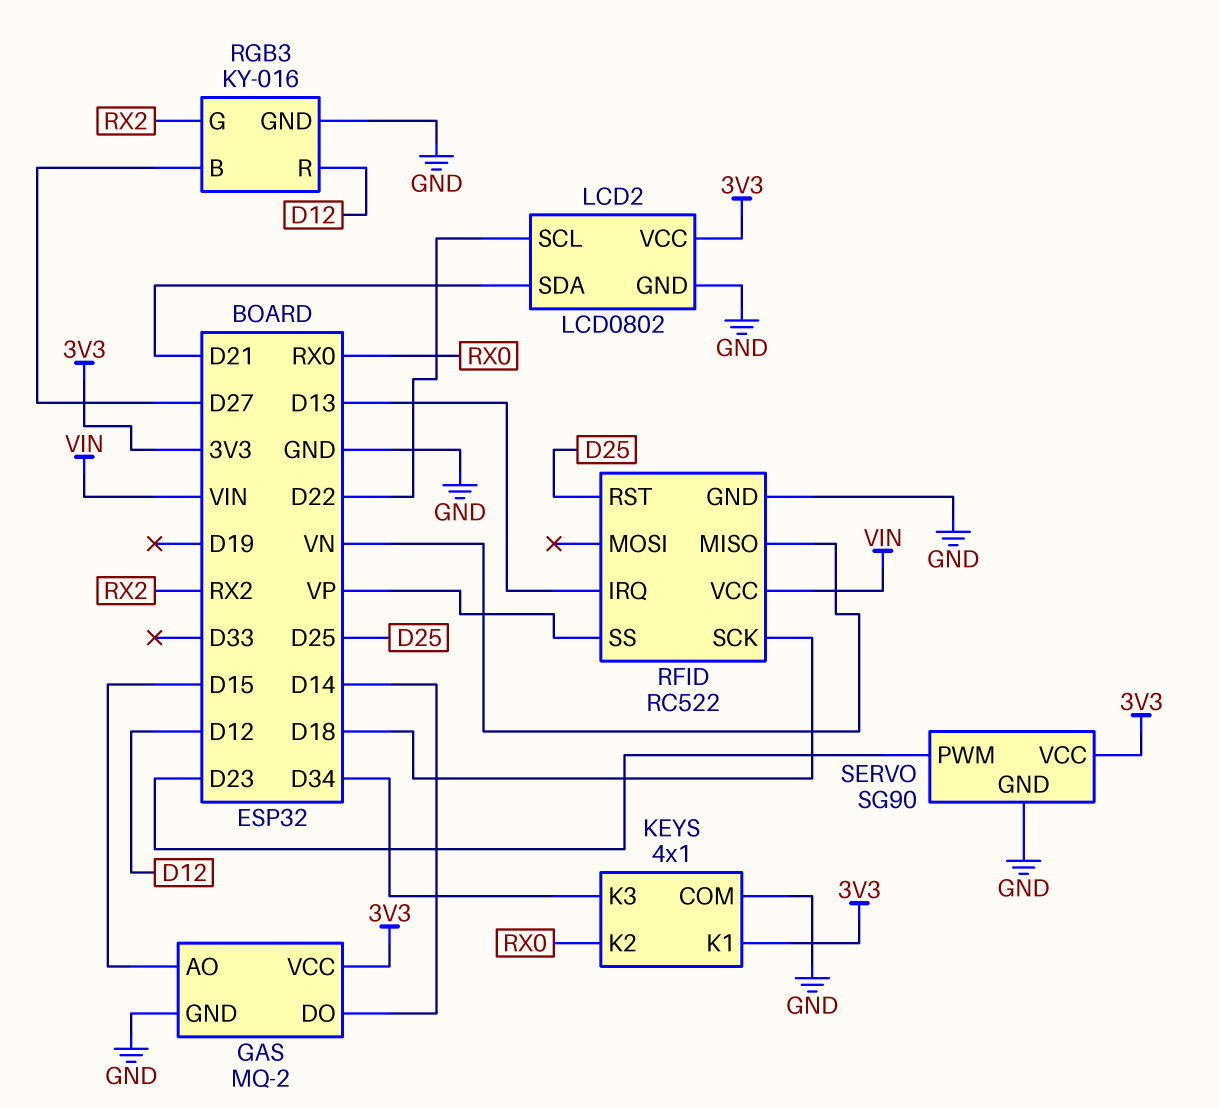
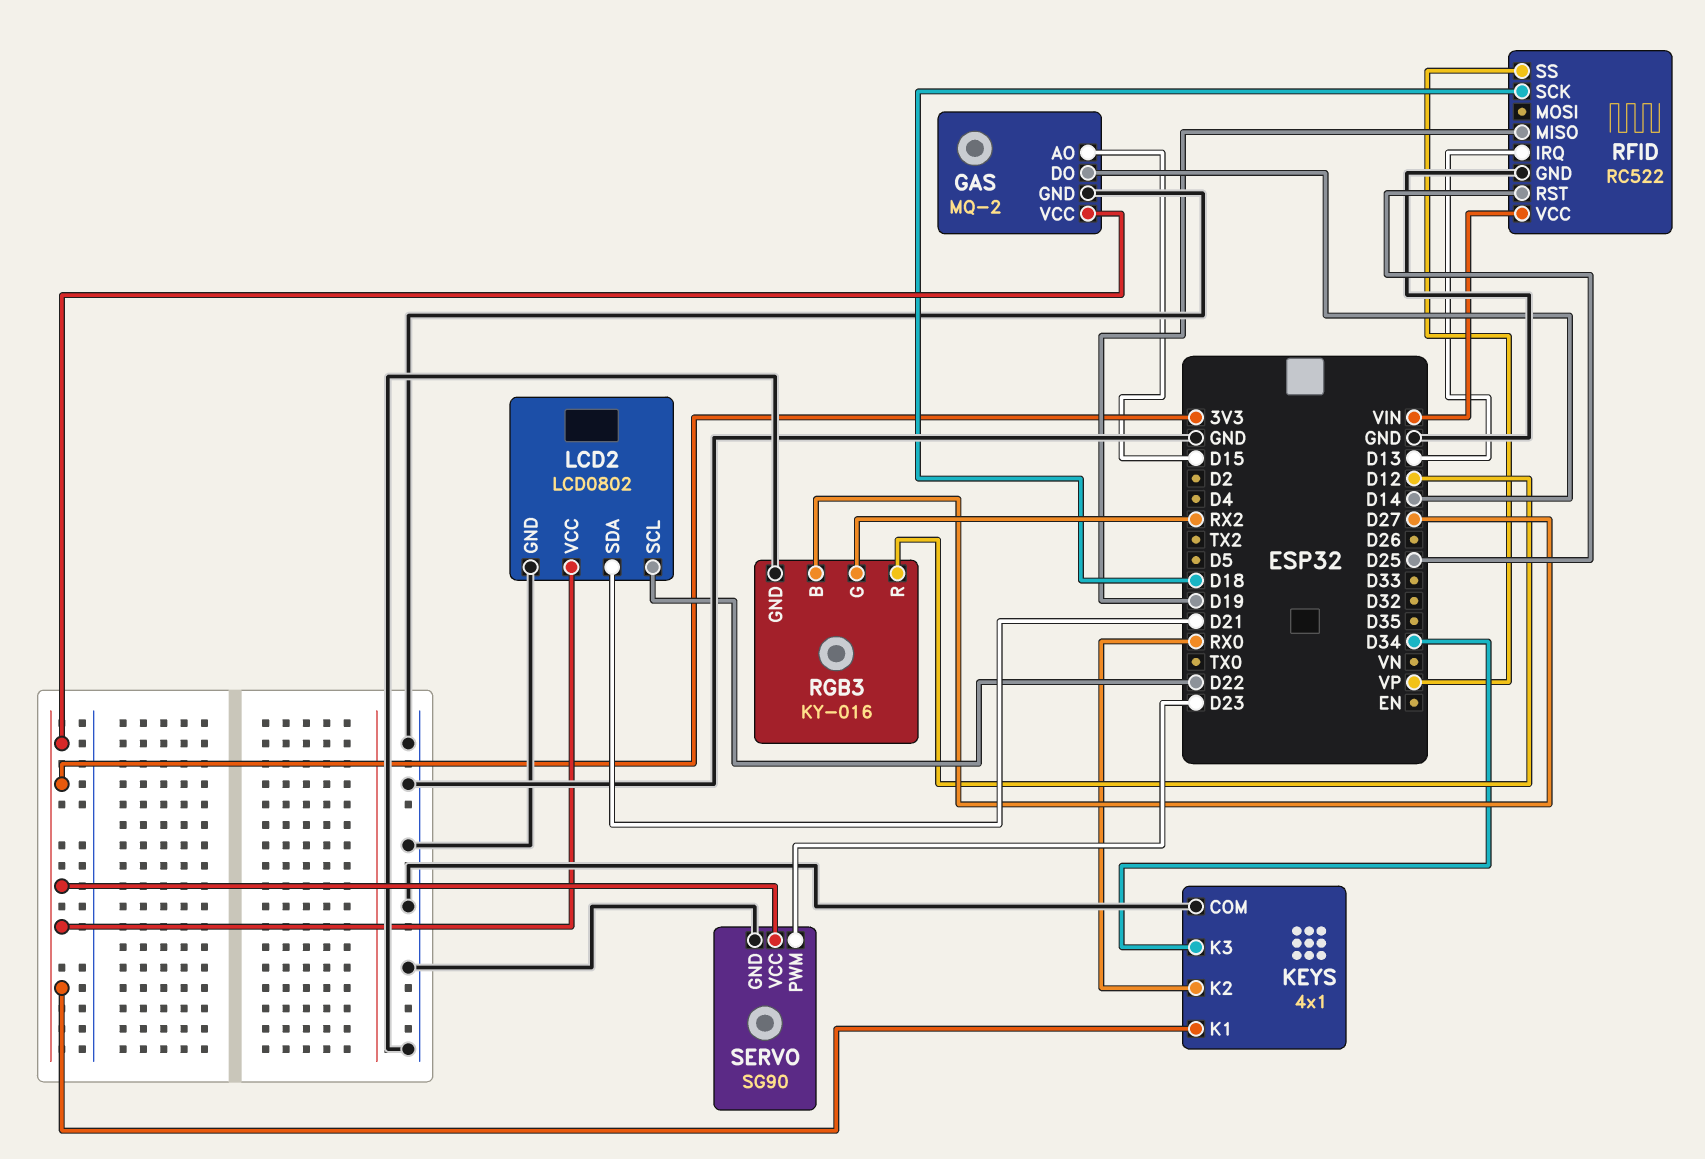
RFID pin MISO: VN -> D19

